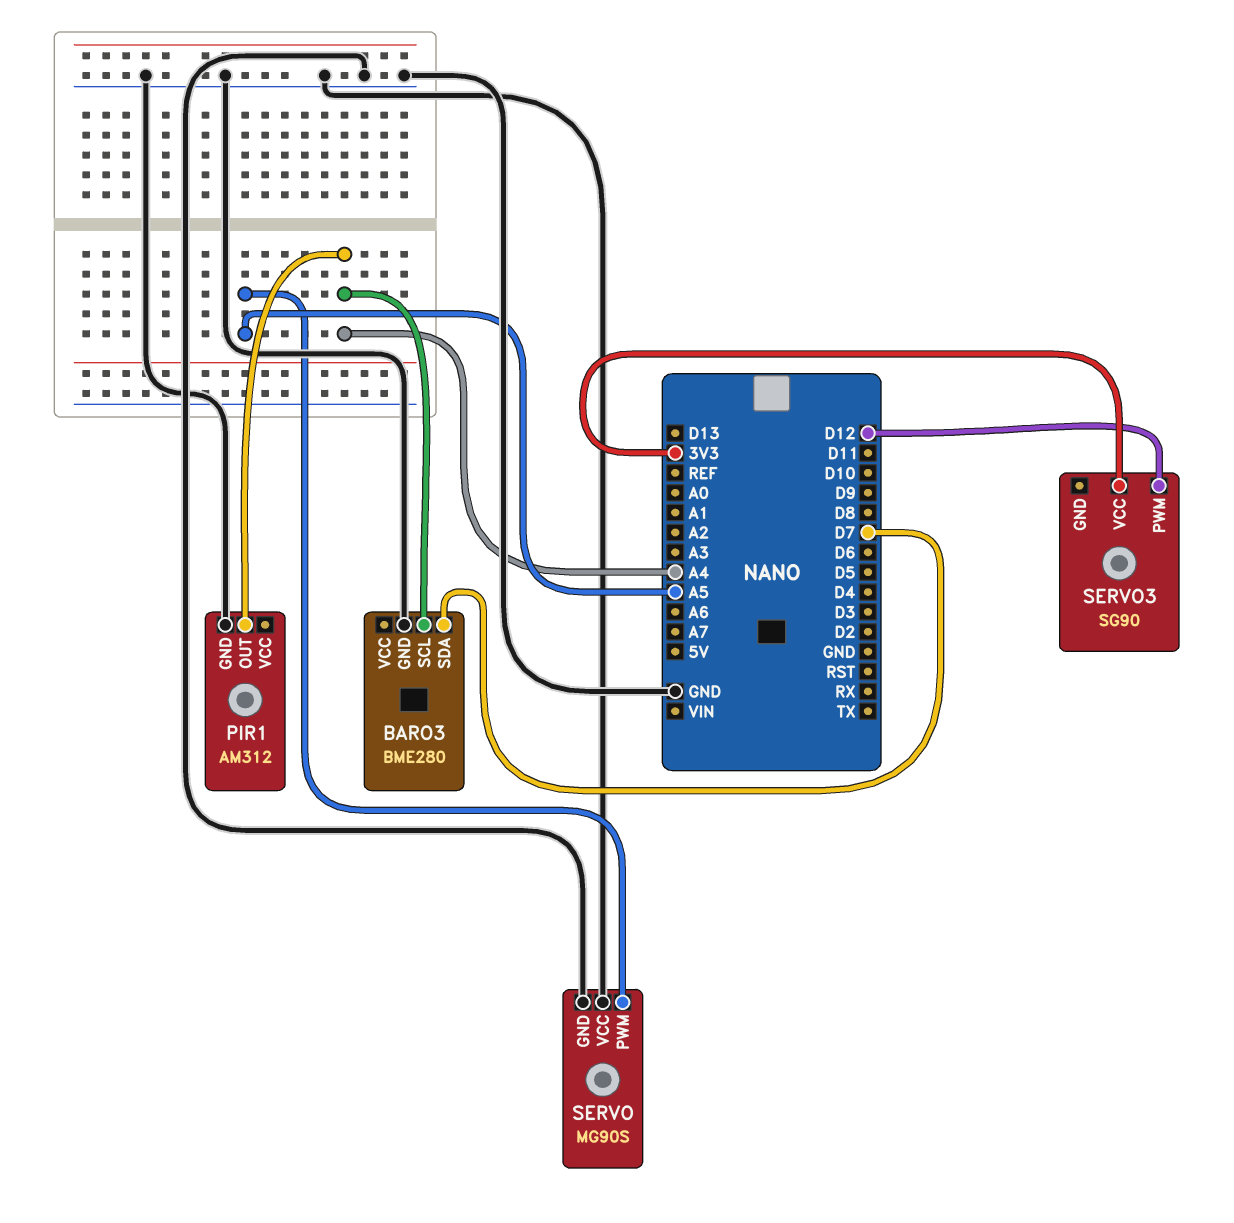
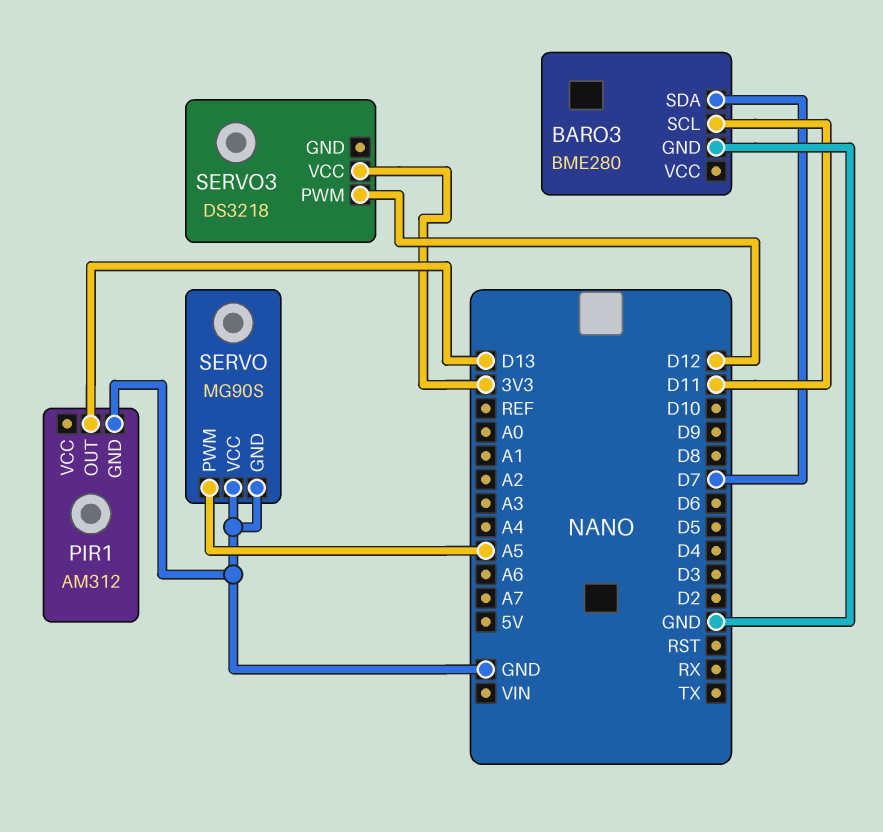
BARO3 pin SCL: A4 -> D11
PIR1 pin OUT: A4 -> D13
SERVO3: SG90 -> DS3218

